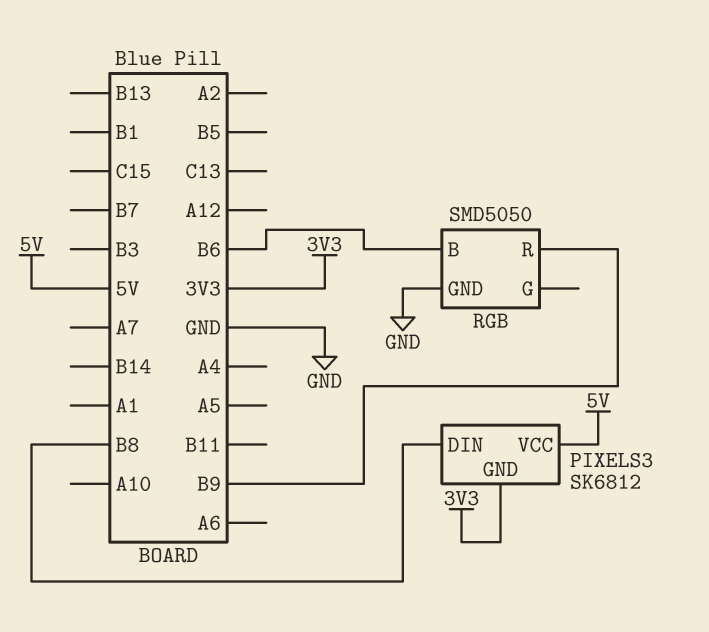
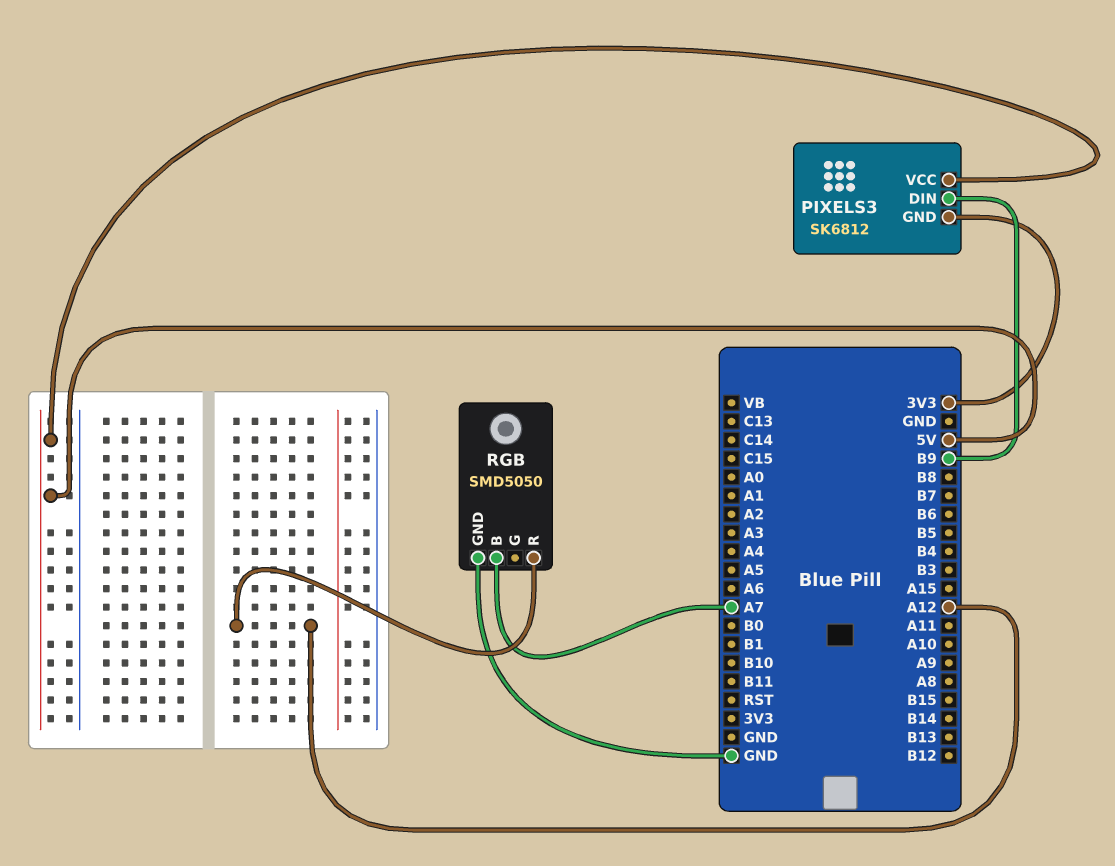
PIXELS3 pin DIN: B8 -> B9
RGB pin B: B6 -> A7
RGB pin R: B9 -> A12

